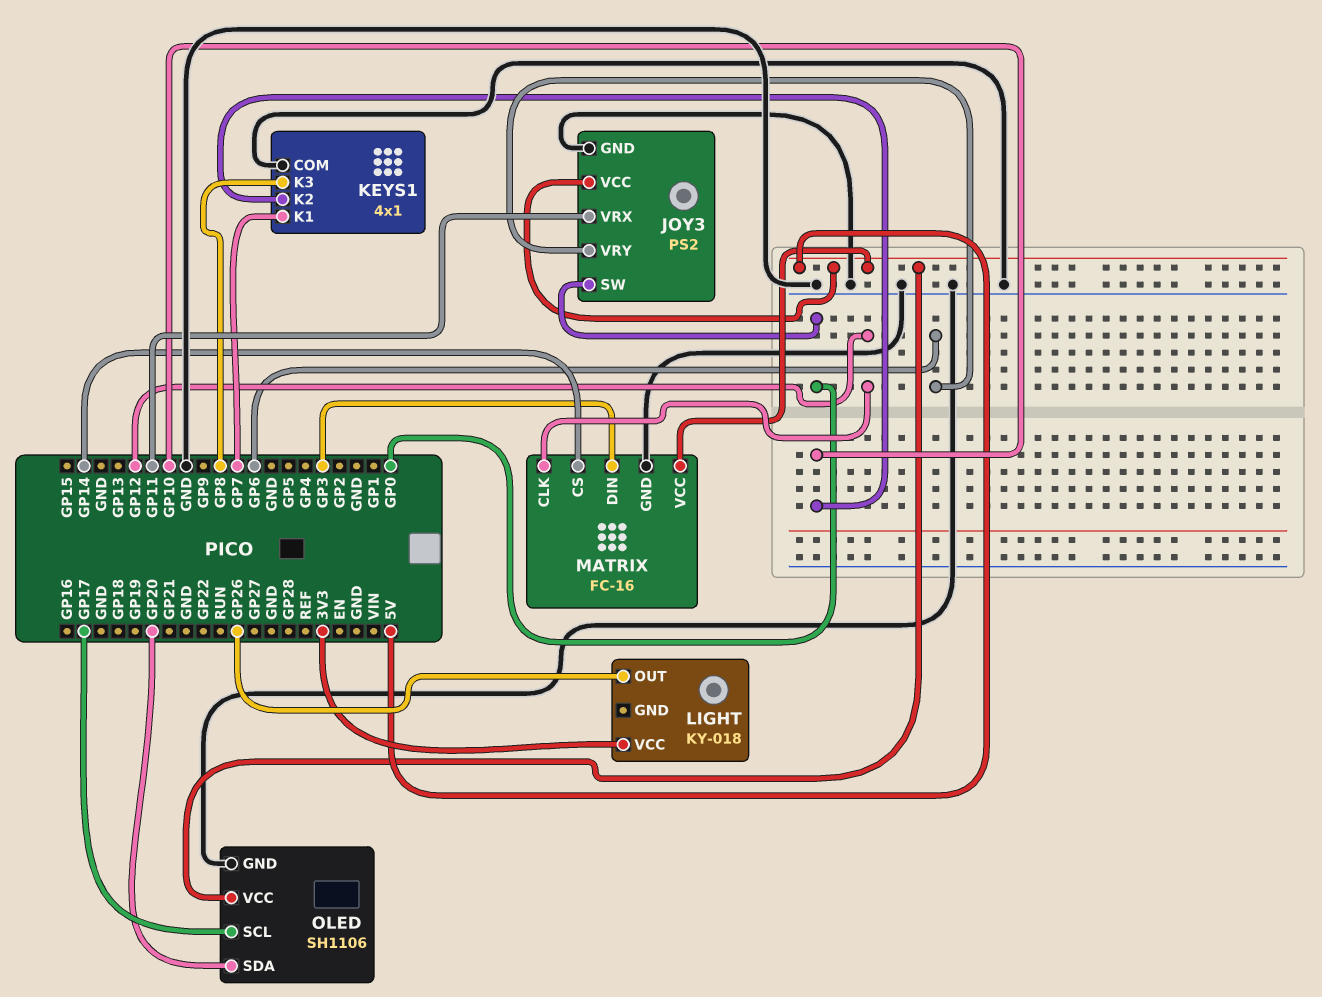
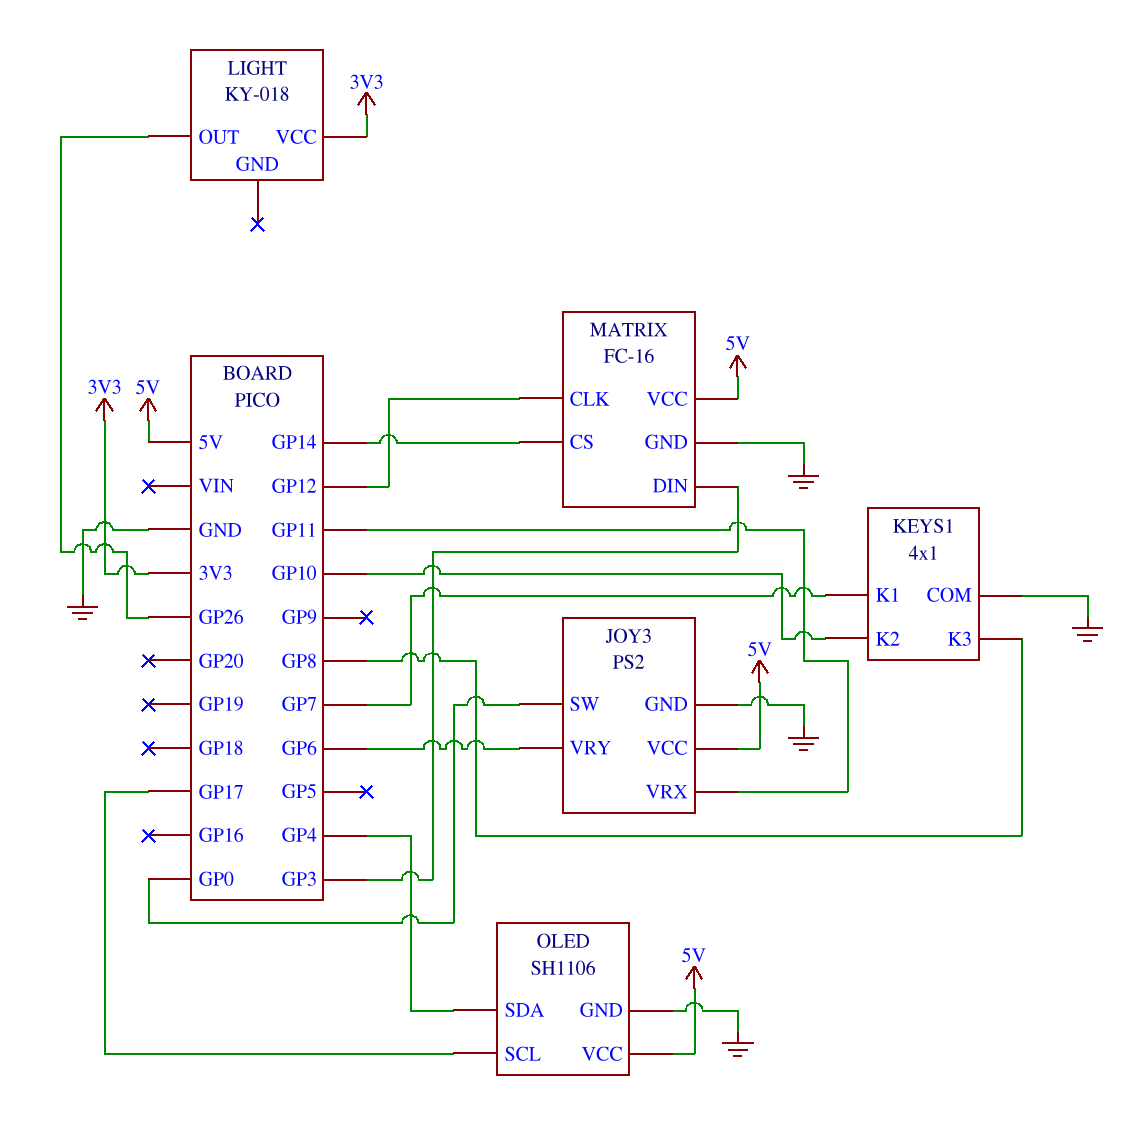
OLED pin SDA: GP20 -> GP4

